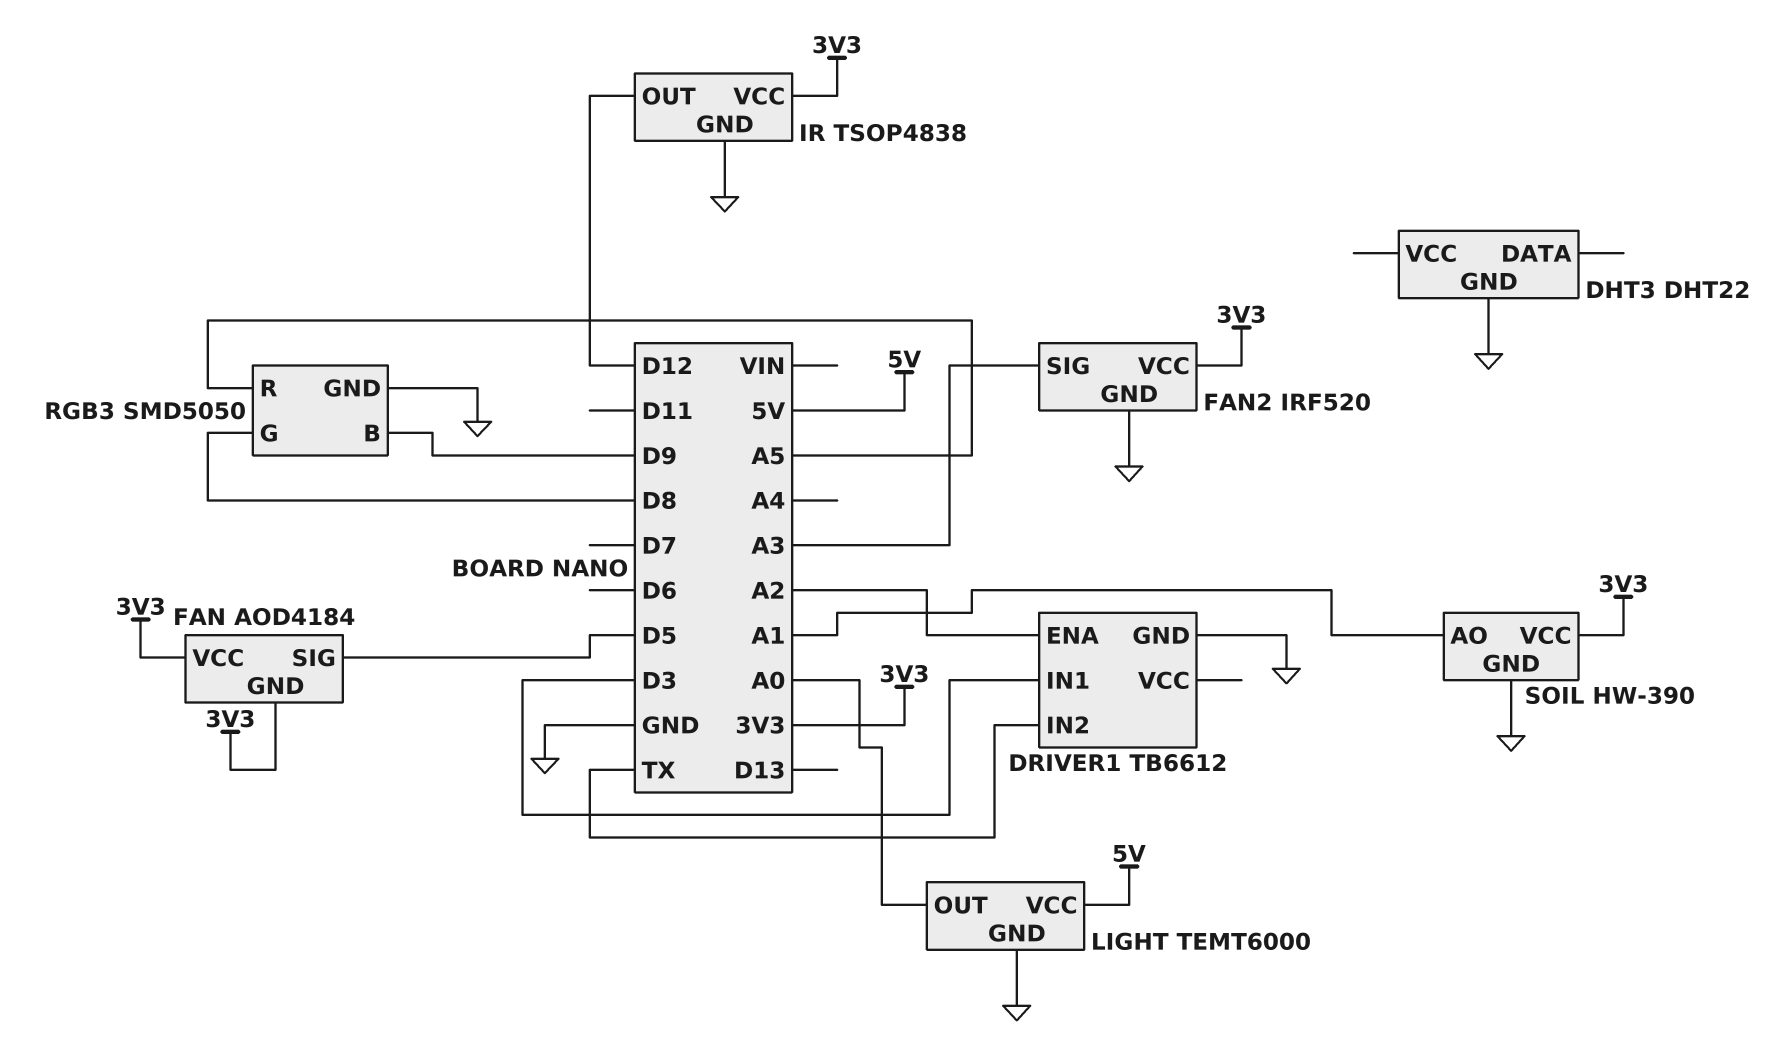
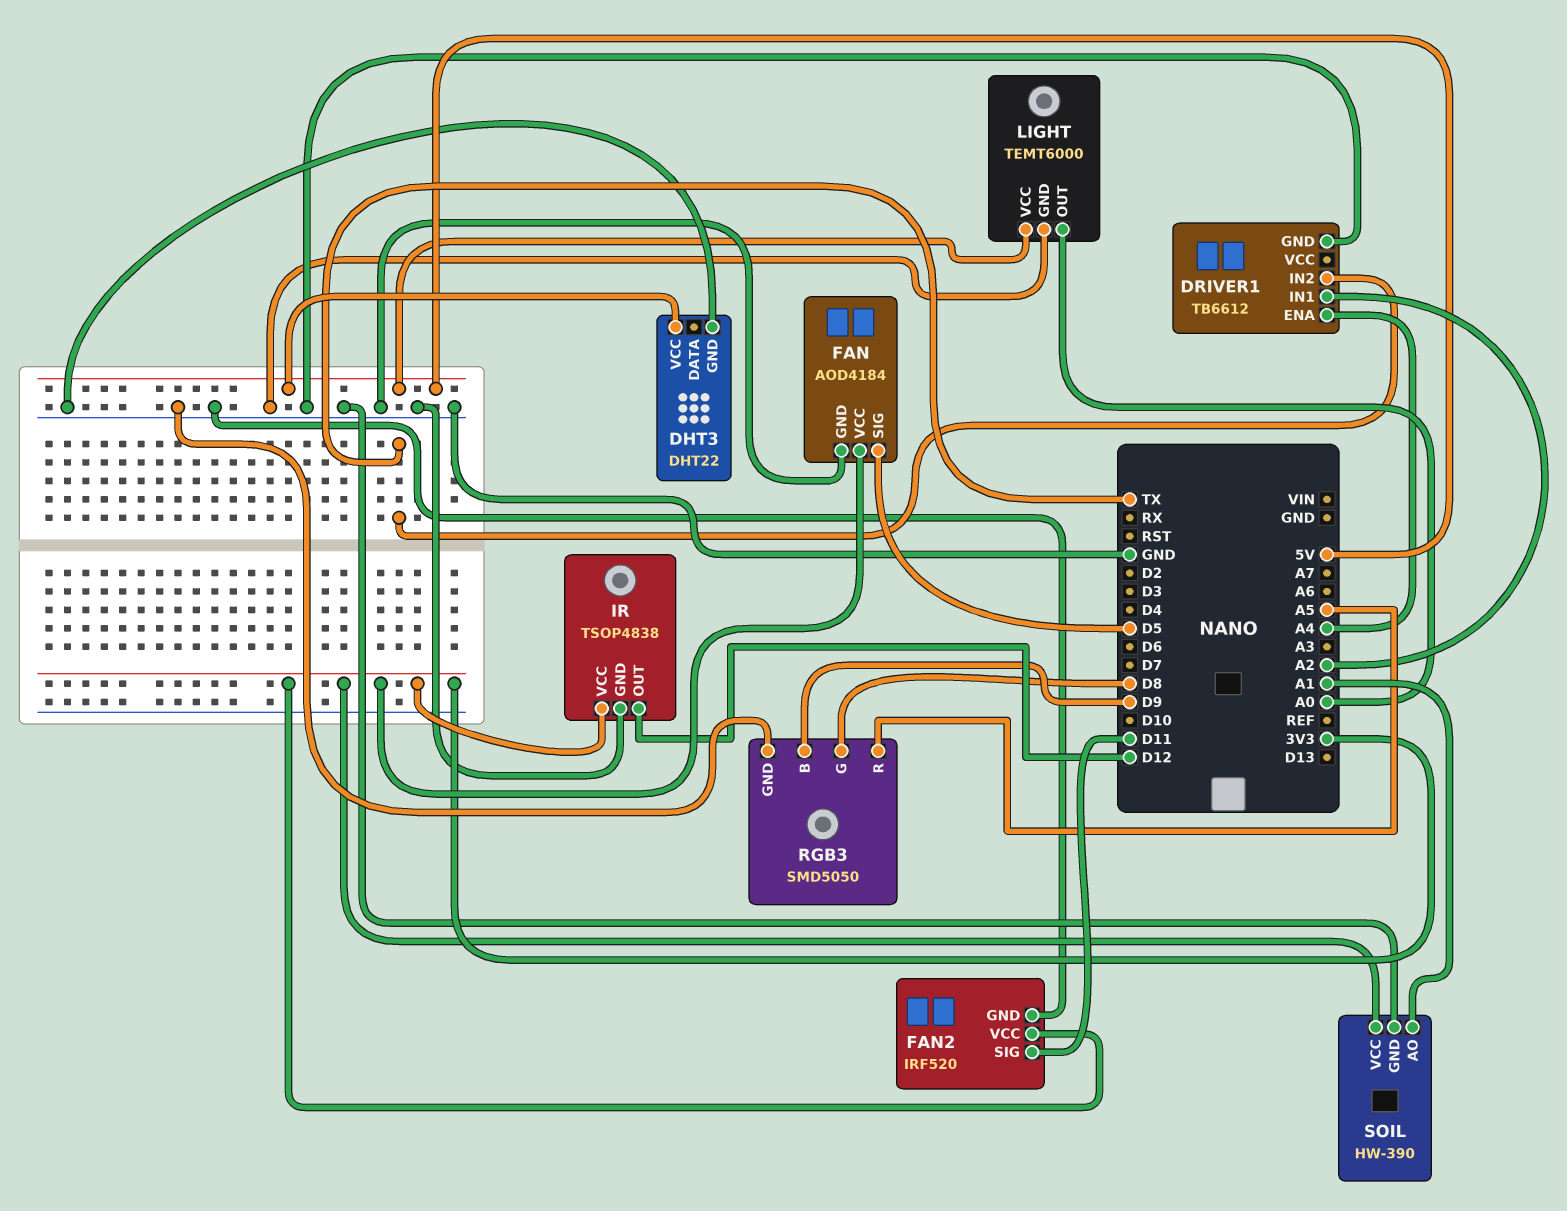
DHT3 pin VCC: none -> 5V
DRIVER1 pin ENA: A2 -> A4
DRIVER1 pin IN1: D3 -> A2
FAN pin GND: 3V3 -> GND
FAN2 pin SIG: A3 -> D11

